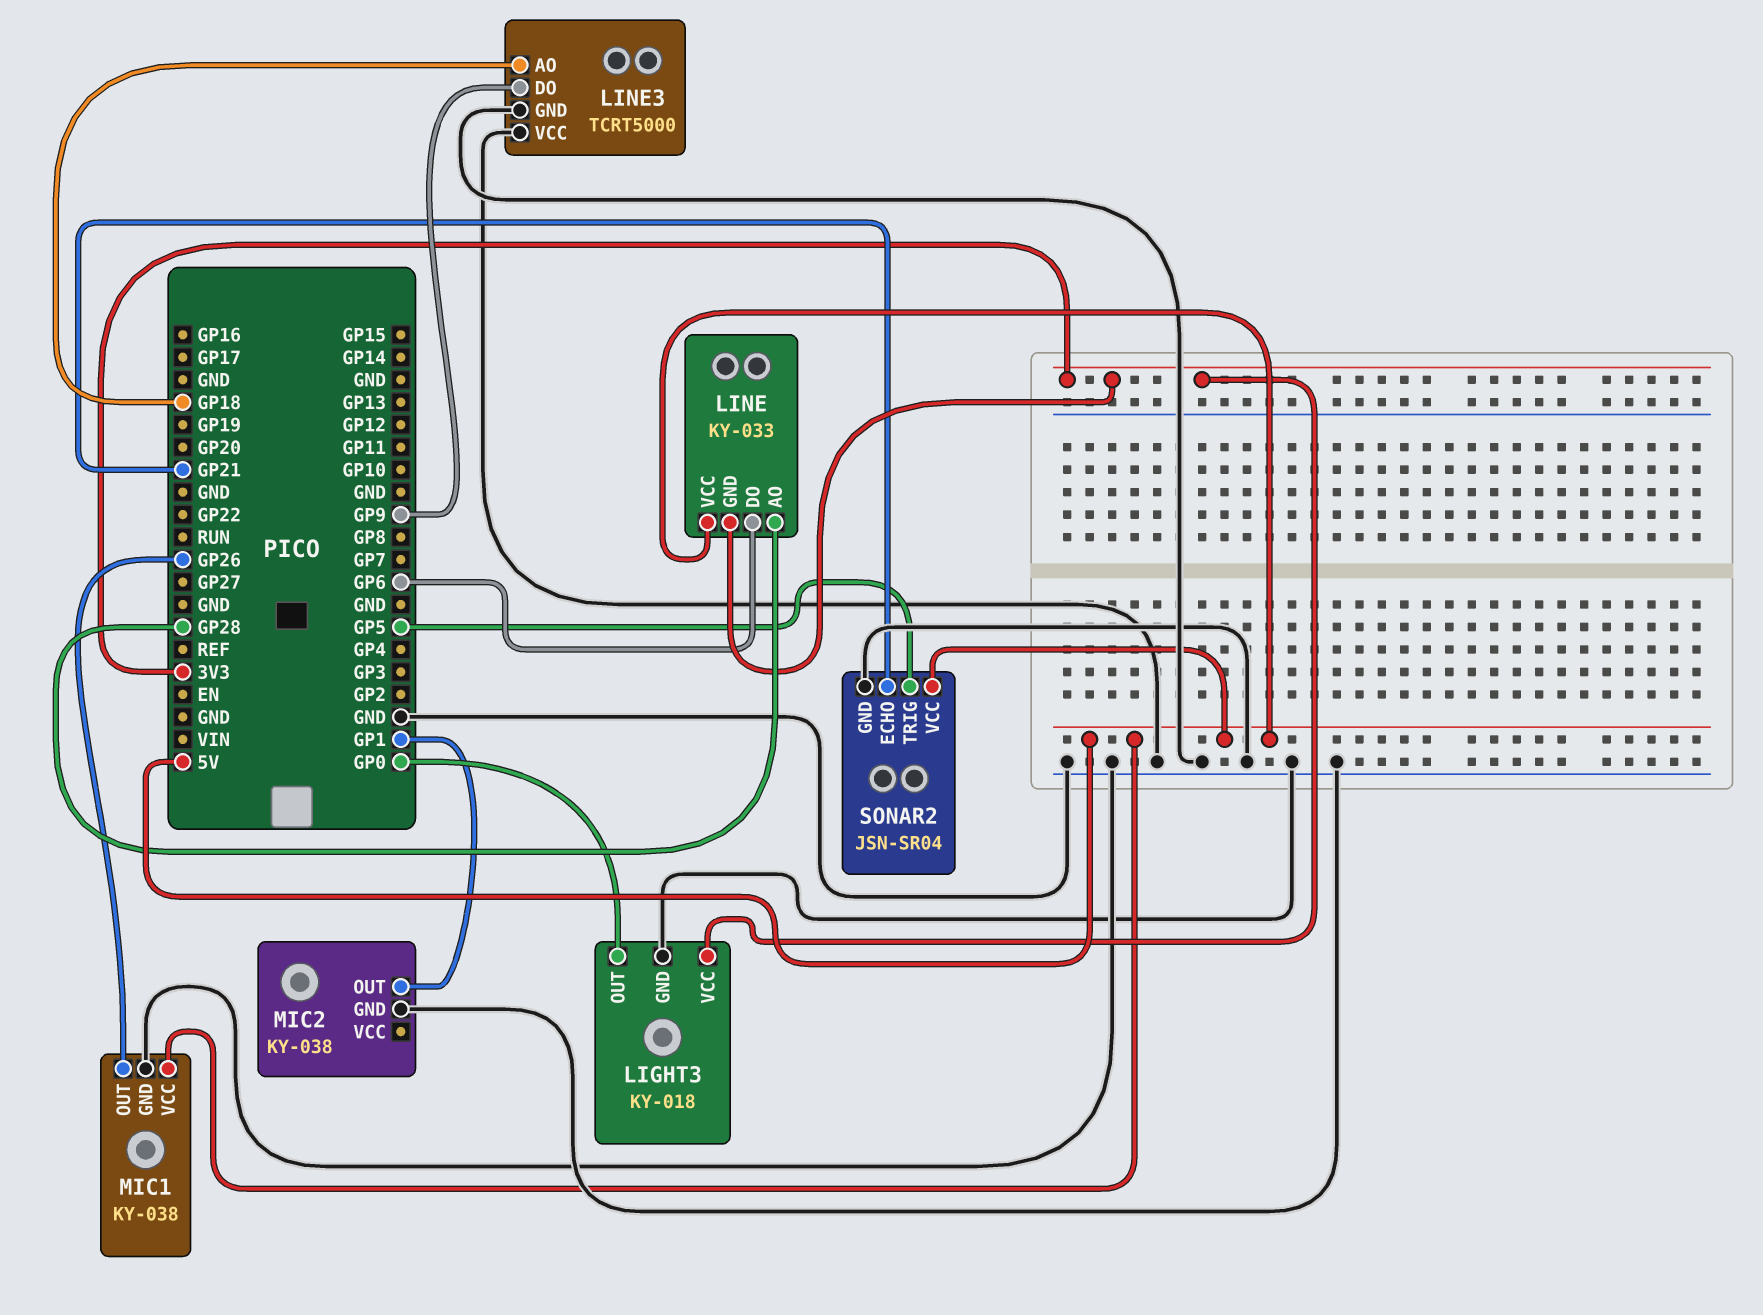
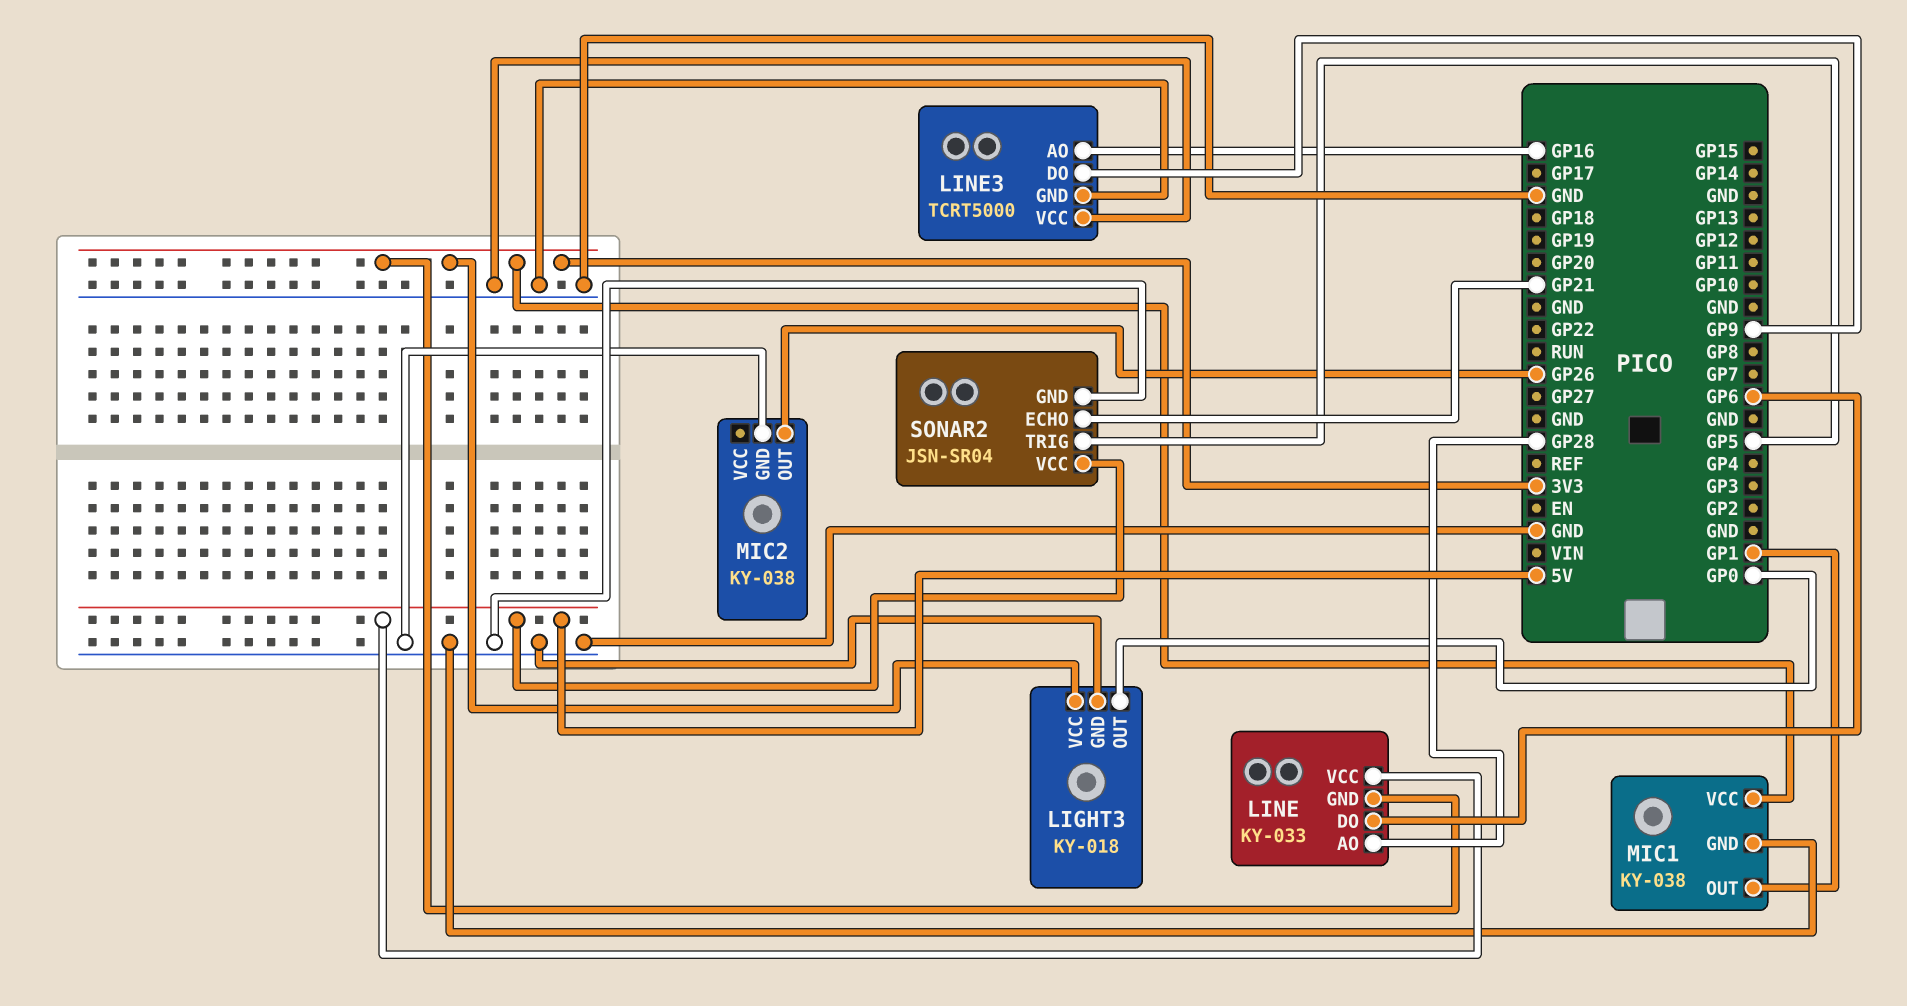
LINE3 pin AO: GP18 -> GP16
MIC1 pin OUT: GP26 -> GP1
MIC1 pin VCC: 5V -> 3V3
MIC2 pin OUT: GP1 -> GP26

